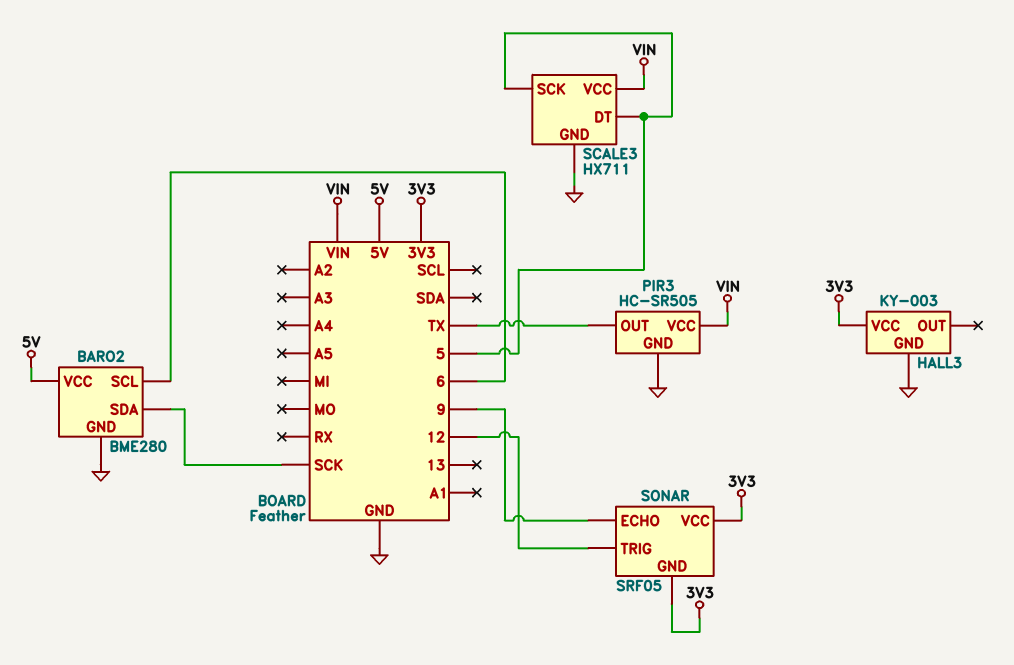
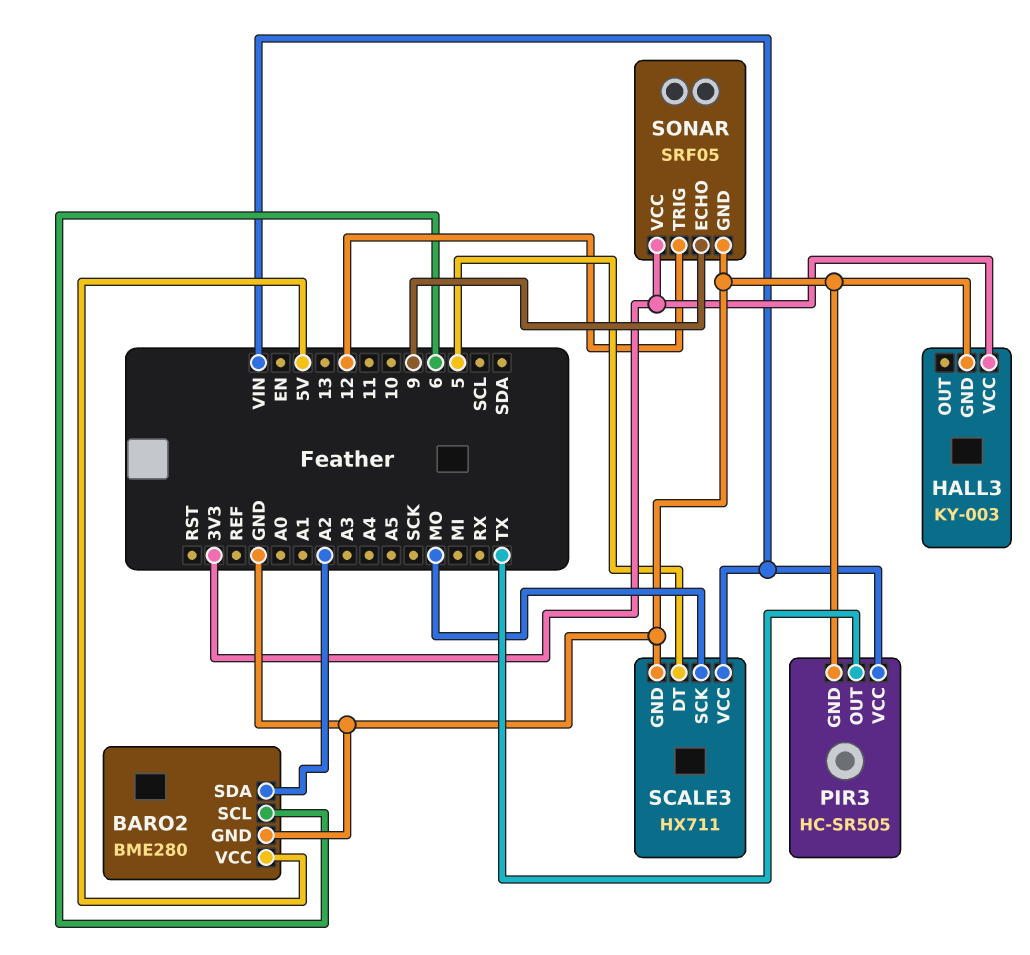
BARO2 pin SDA: SCK -> A2
SCALE3 pin SCK: 5 -> MO
SONAR pin GND: 3V3 -> GND

